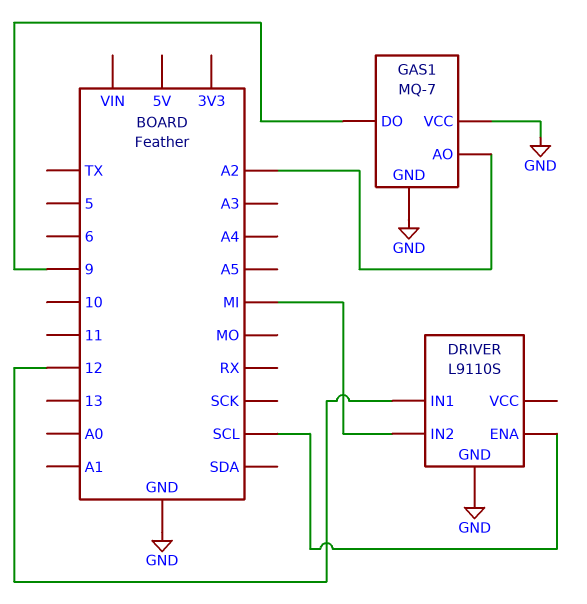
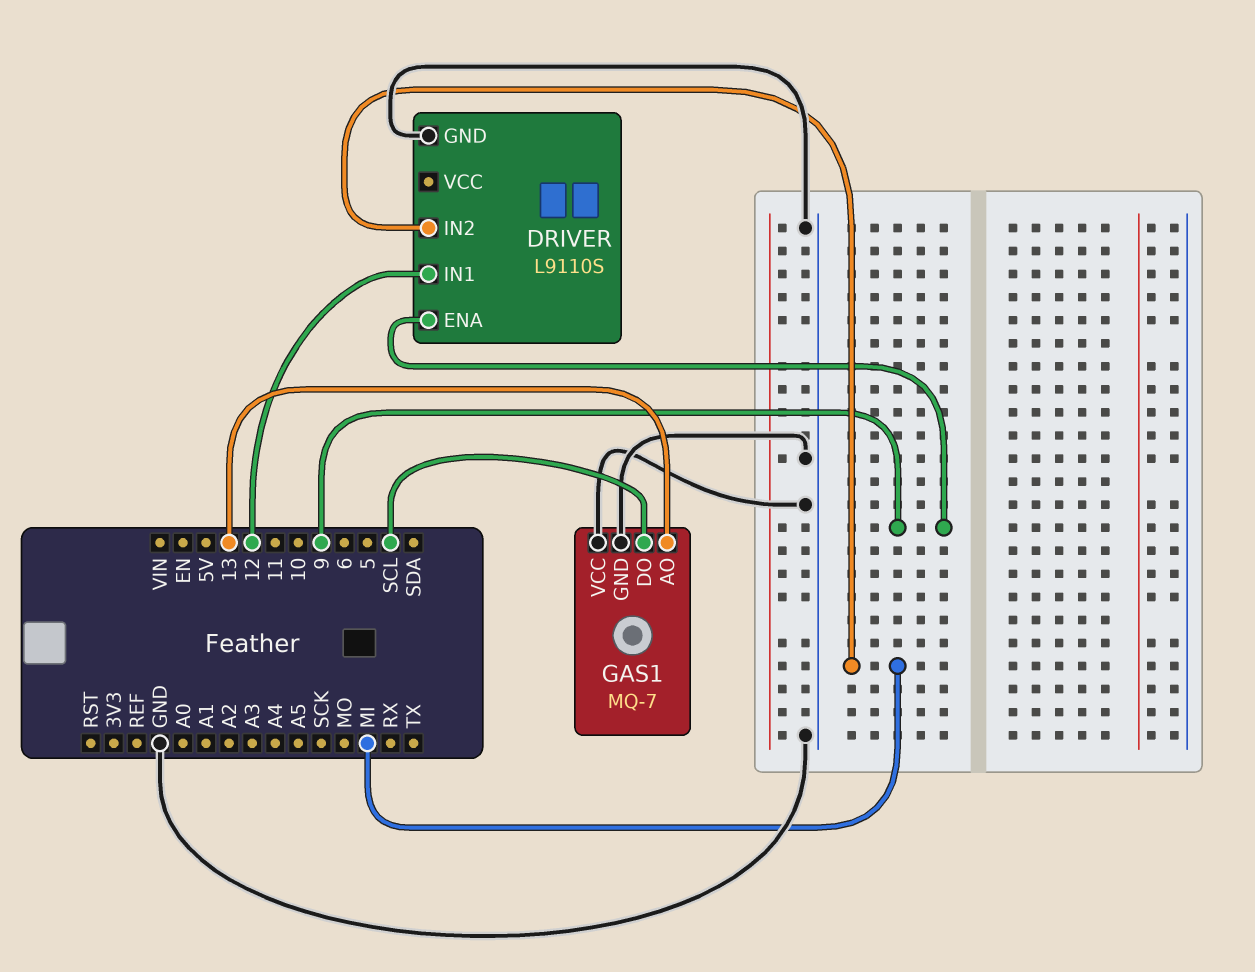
DRIVER pin ENA: SCL -> 9
GAS1 pin AO: A2 -> 13
GAS1 pin DO: 9 -> SCL

